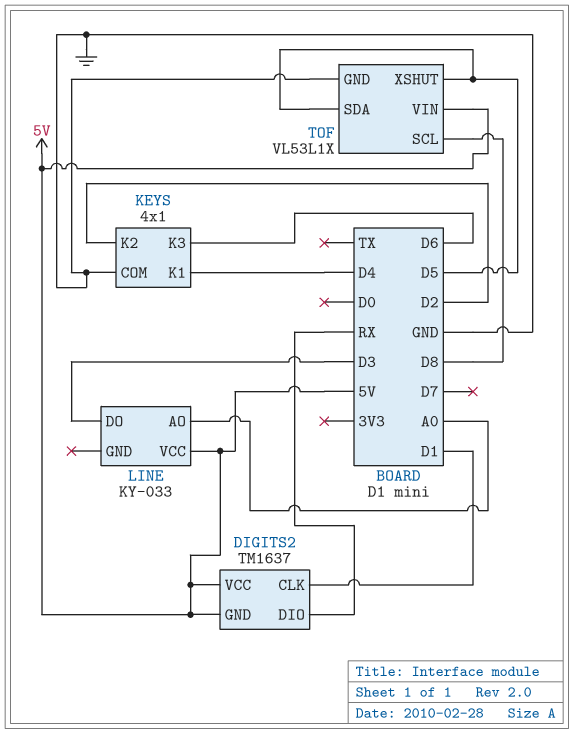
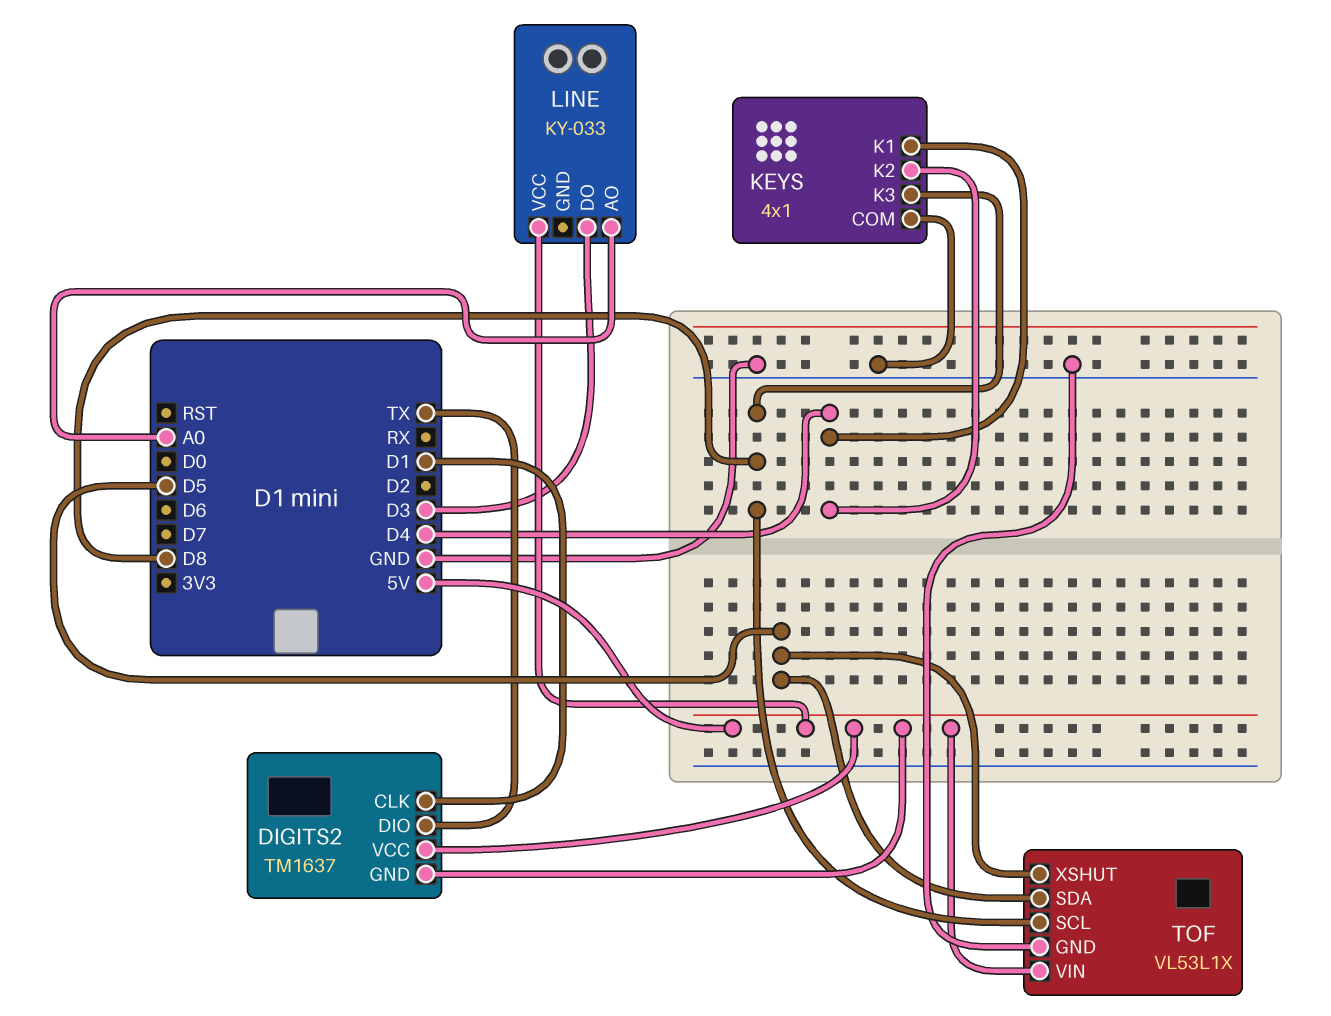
DIGITS2 pin DIO: RX -> TX
KEYS pin K2: D2 -> D4
KEYS pin K3: D6 -> D8

